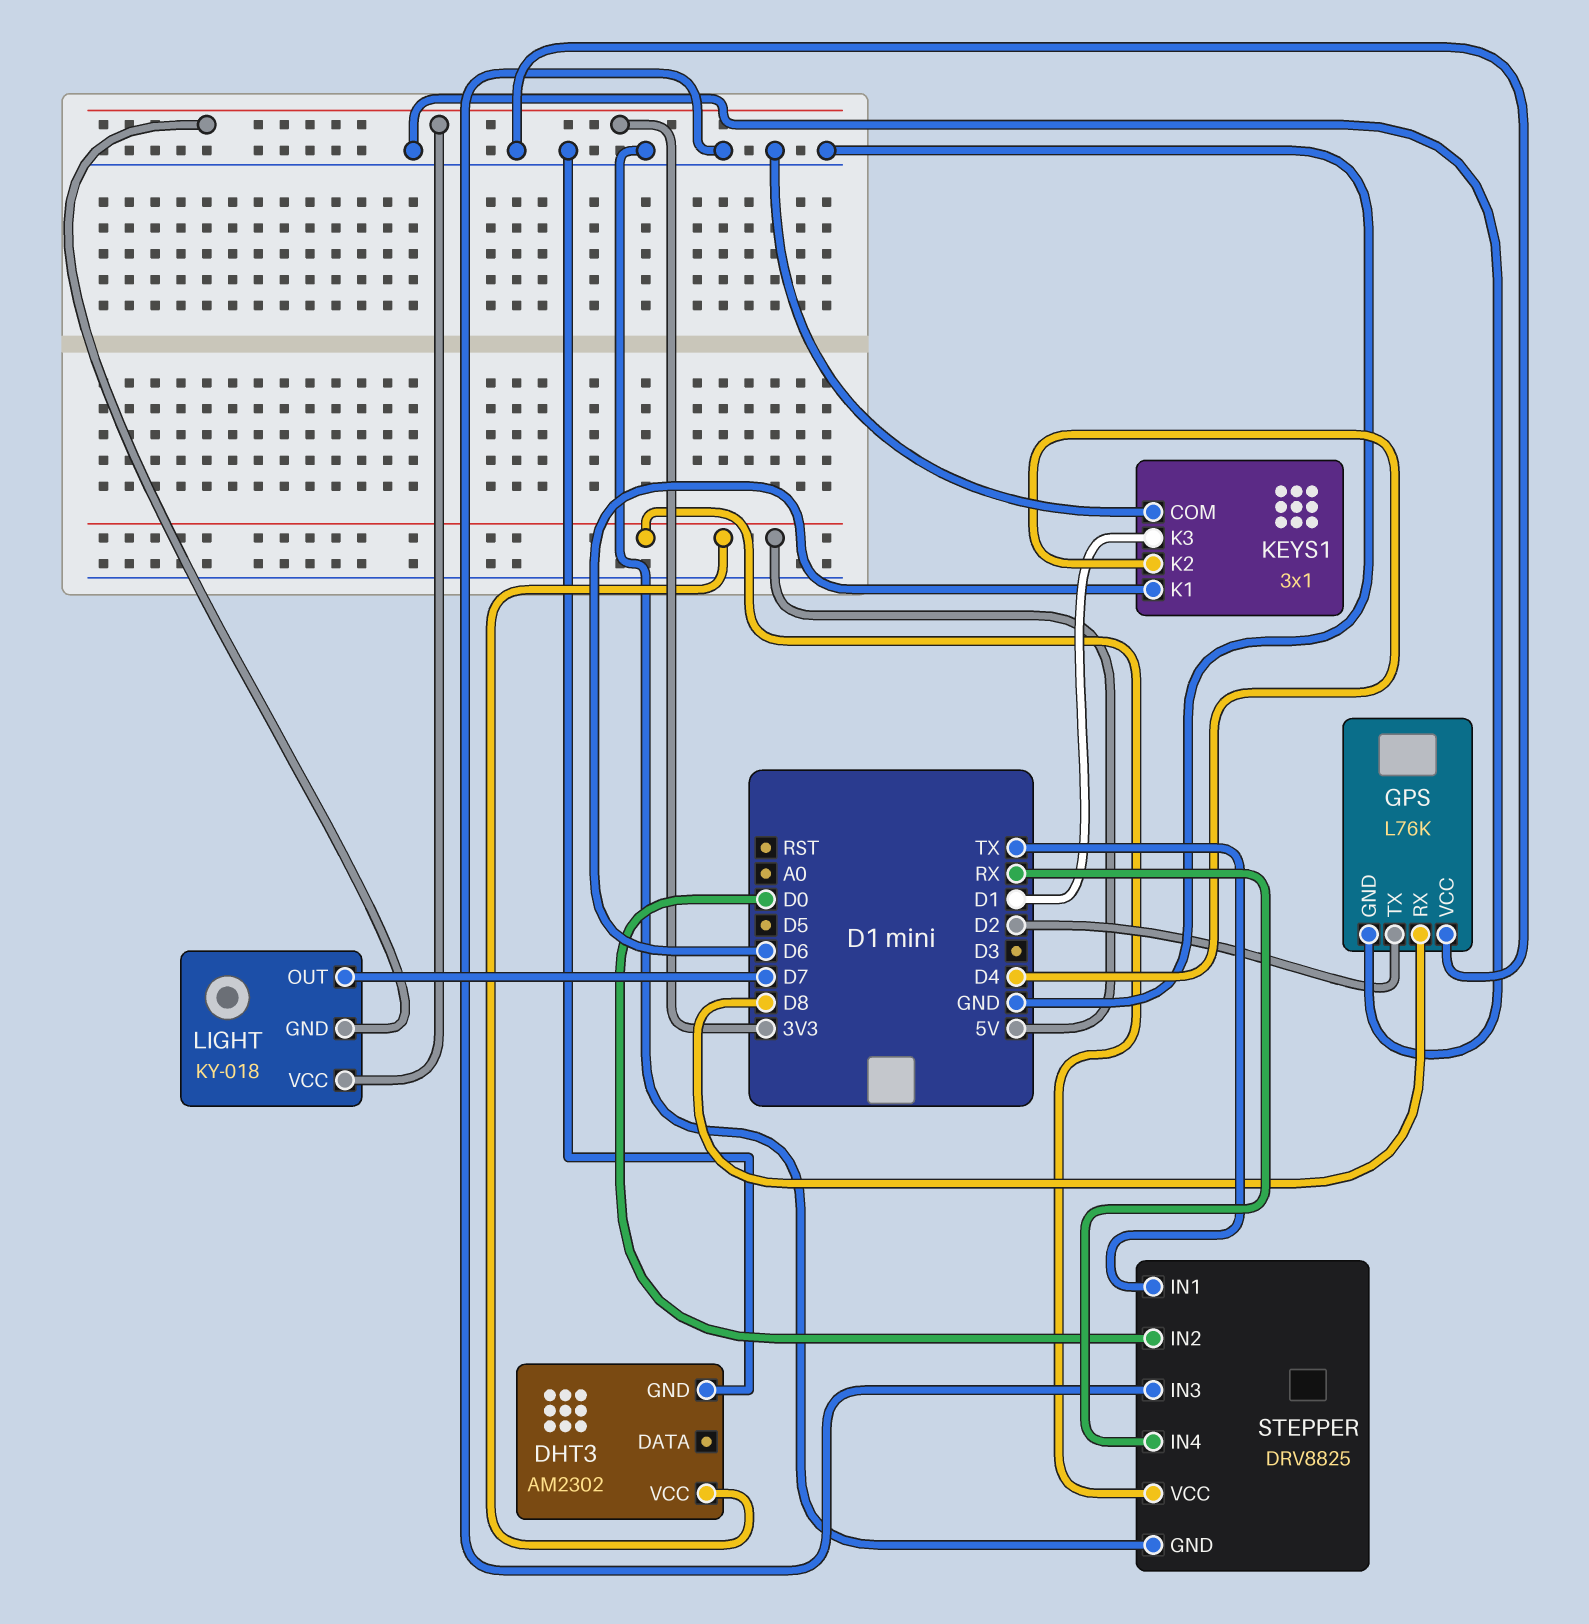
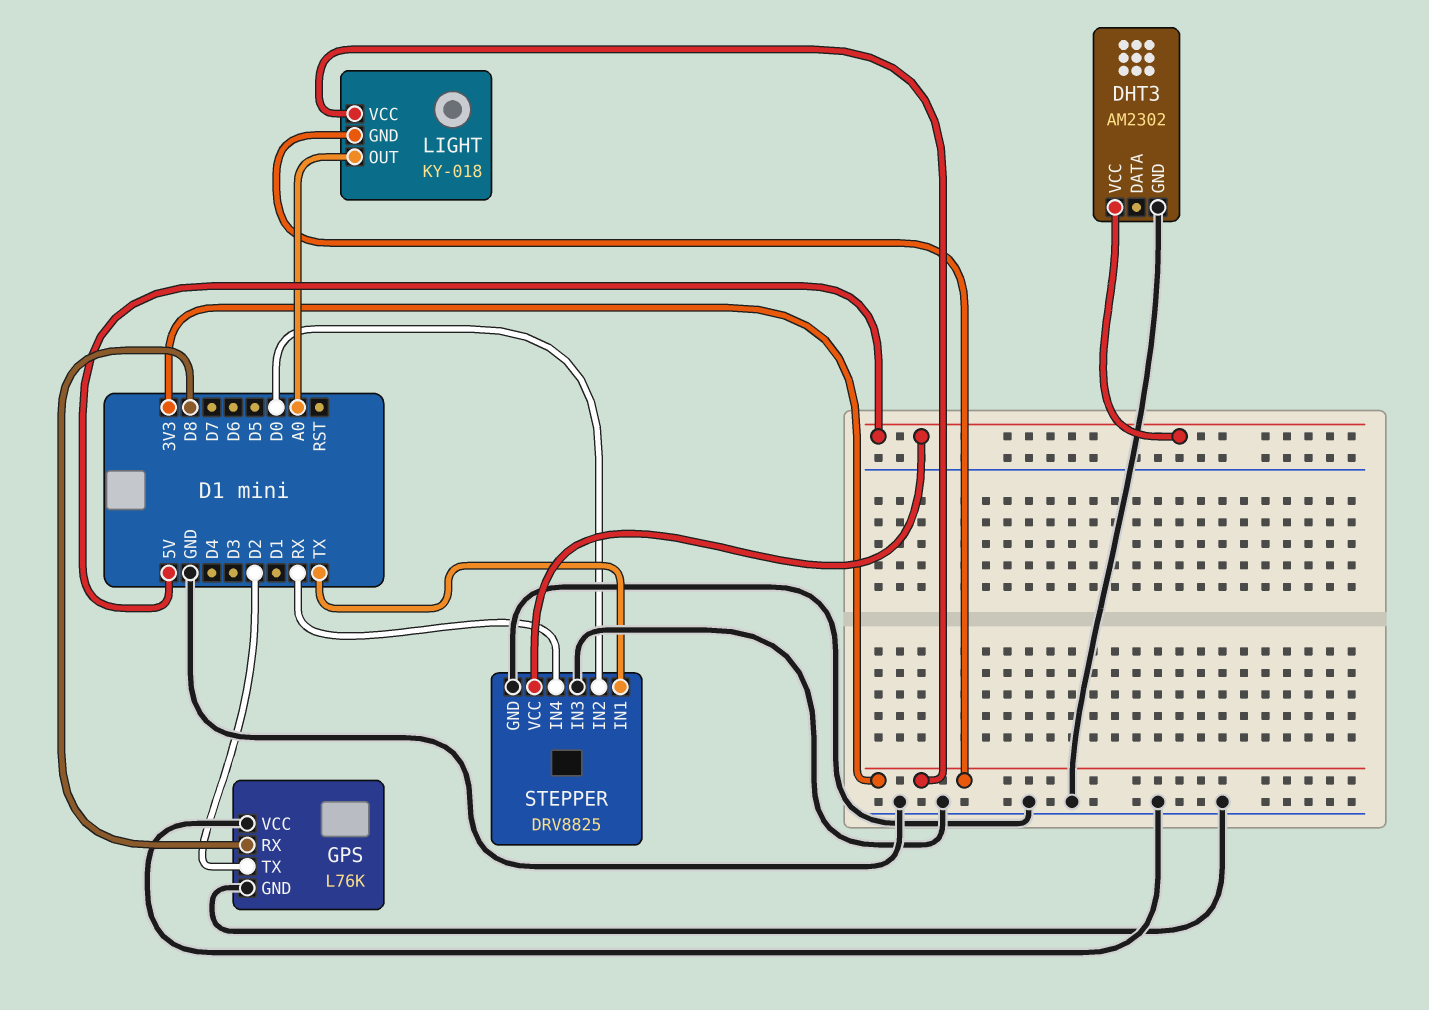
KEYS1: 3x1 -> none
KEYS1 pin COM: GND -> none
KEYS1 pin K1: D6 -> none
KEYS1 pin K2: D4 -> none
KEYS1 pin K3: D1 -> none
LIGHT pin OUT: D7 -> A0

